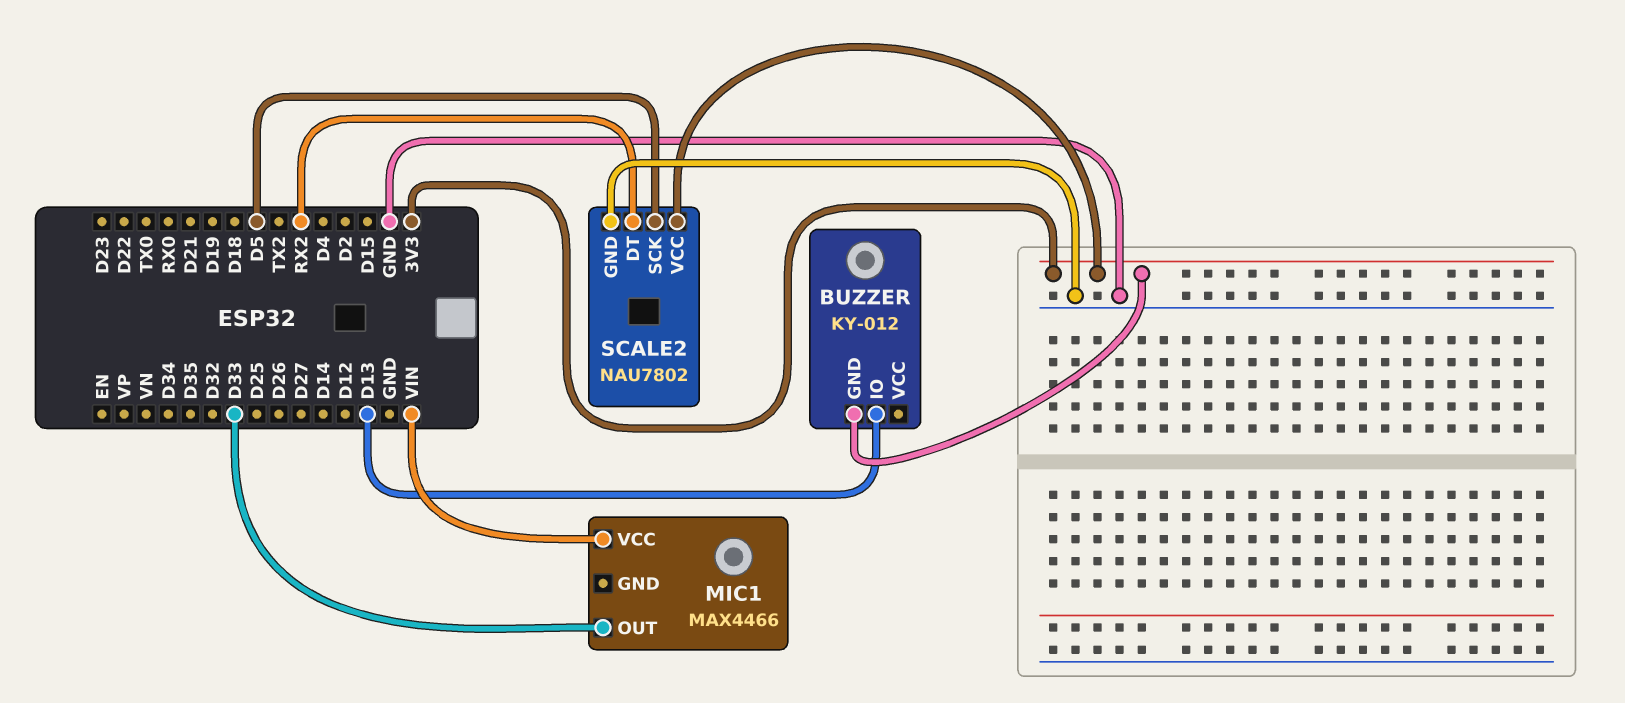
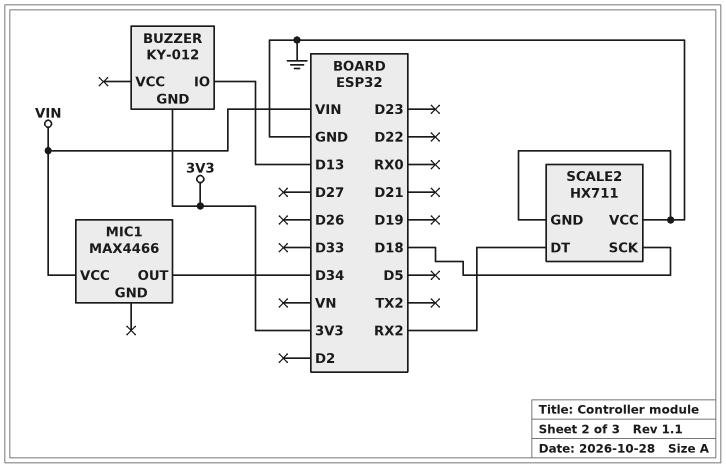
MIC1 pin OUT: D33 -> D34
SCALE2: NAU7802 -> HX711
SCALE2 pin SCK: D5 -> D18
SCALE2 pin VCC: 3V3 -> GND

